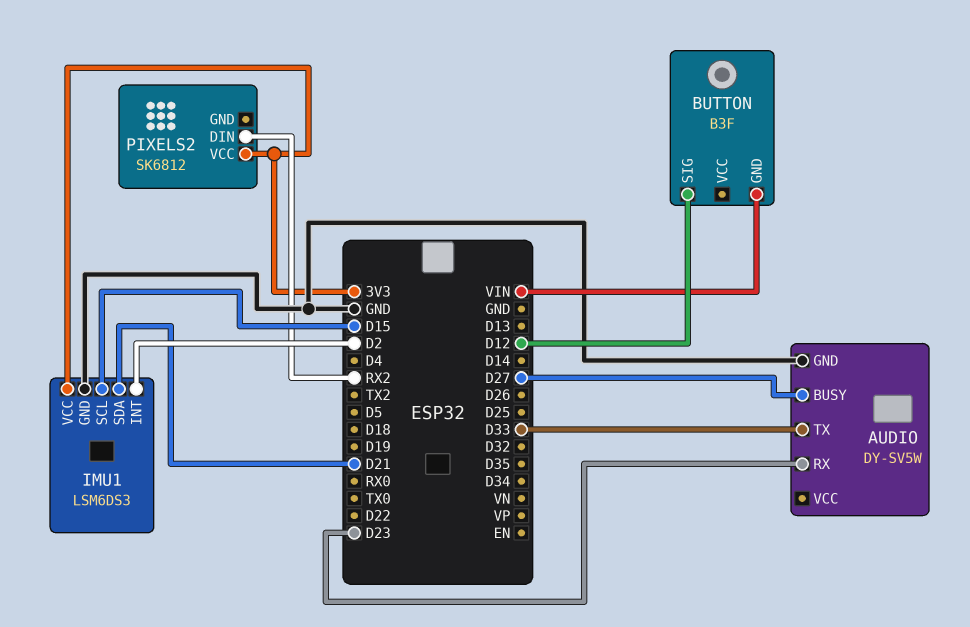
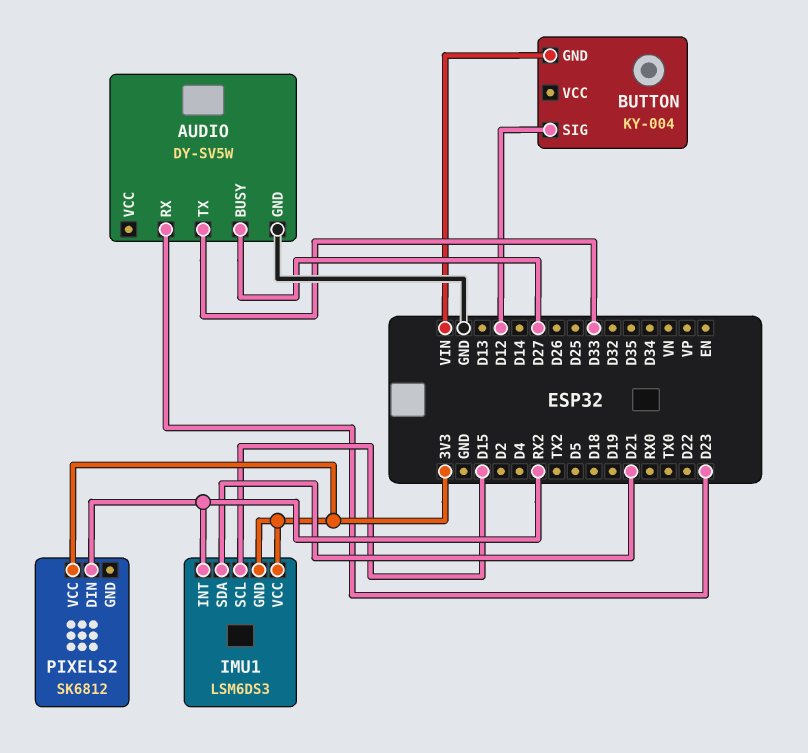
BUTTON: B3F -> KY-004
IMU1 pin GND: GND -> 3V3
IMU1 pin INT: D2 -> RX2

